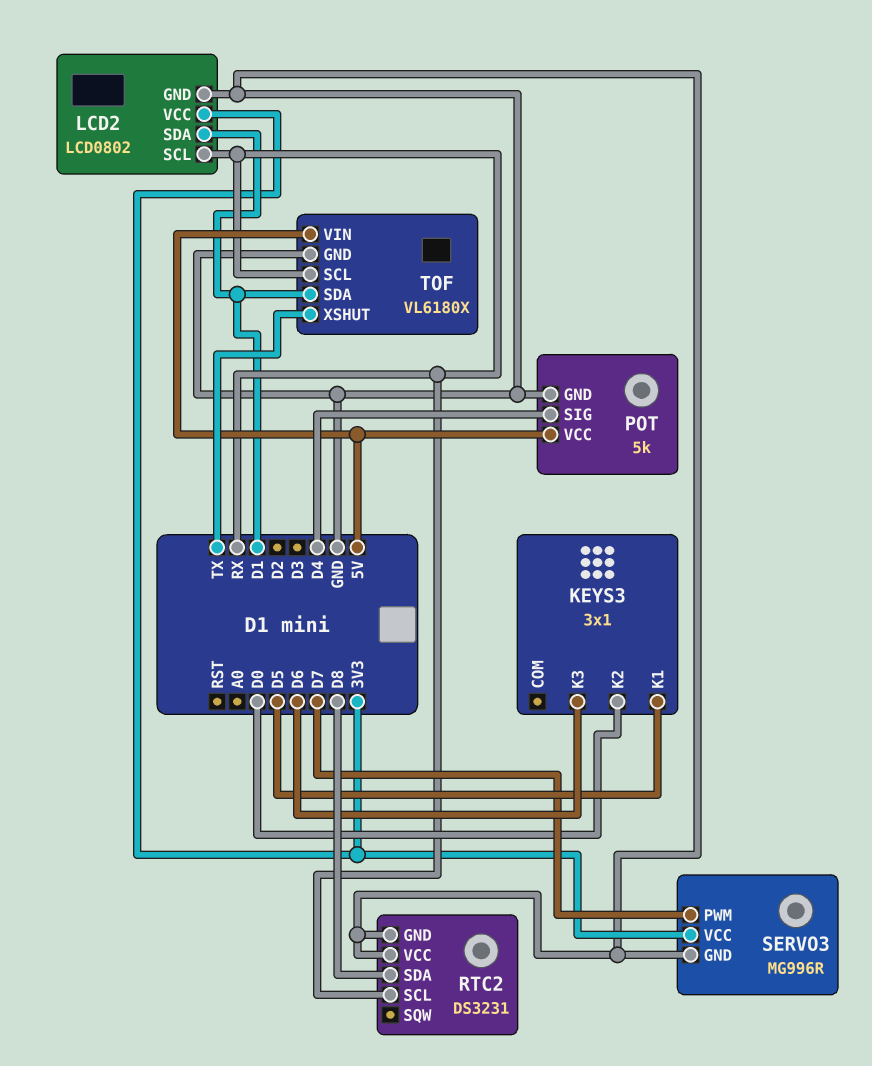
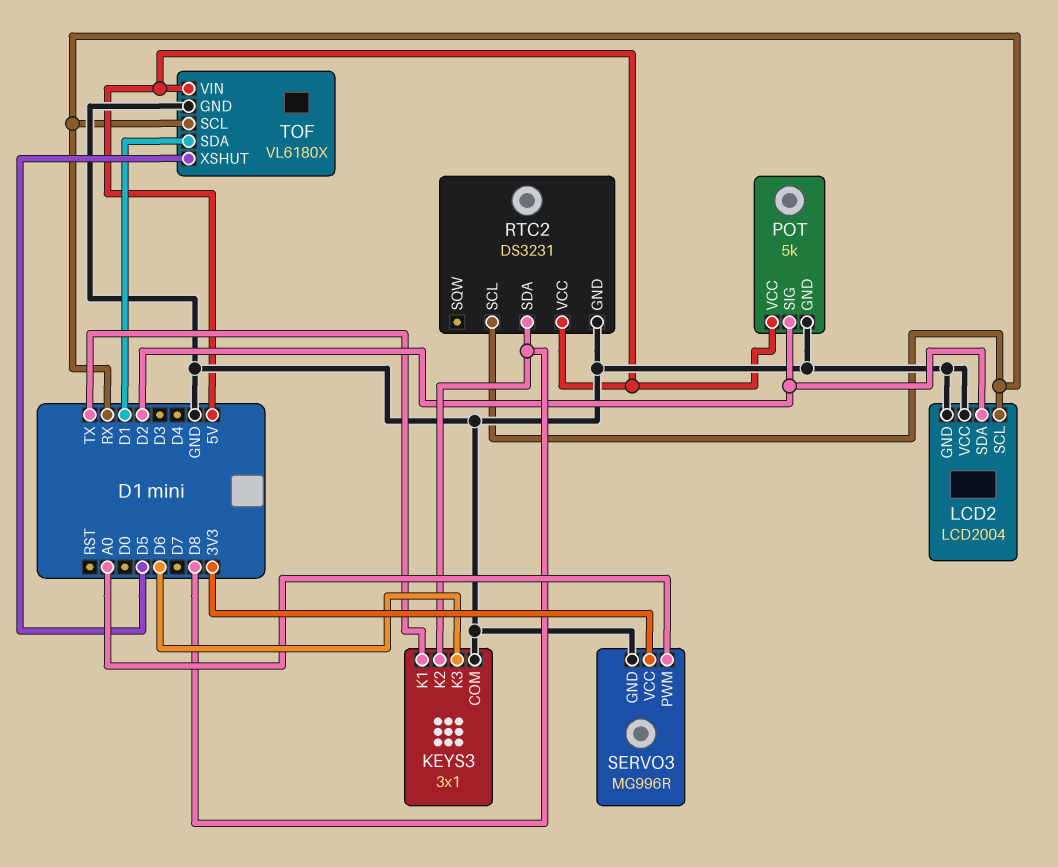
KEYS3 pin COM: none -> GND
KEYS3 pin K1: D5 -> TX
KEYS3 pin K2: D0 -> D8
LCD2: LCD0802 -> LCD2004
LCD2 pin SDA: D1 -> D2
LCD2 pin VCC: 3V3 -> GND
POT pin SIG: D4 -> D2
RTC2 pin VCC: GND -> 5V
SERVO3 pin PWM: D7 -> A0
TOF pin XSHUT: TX -> D5

